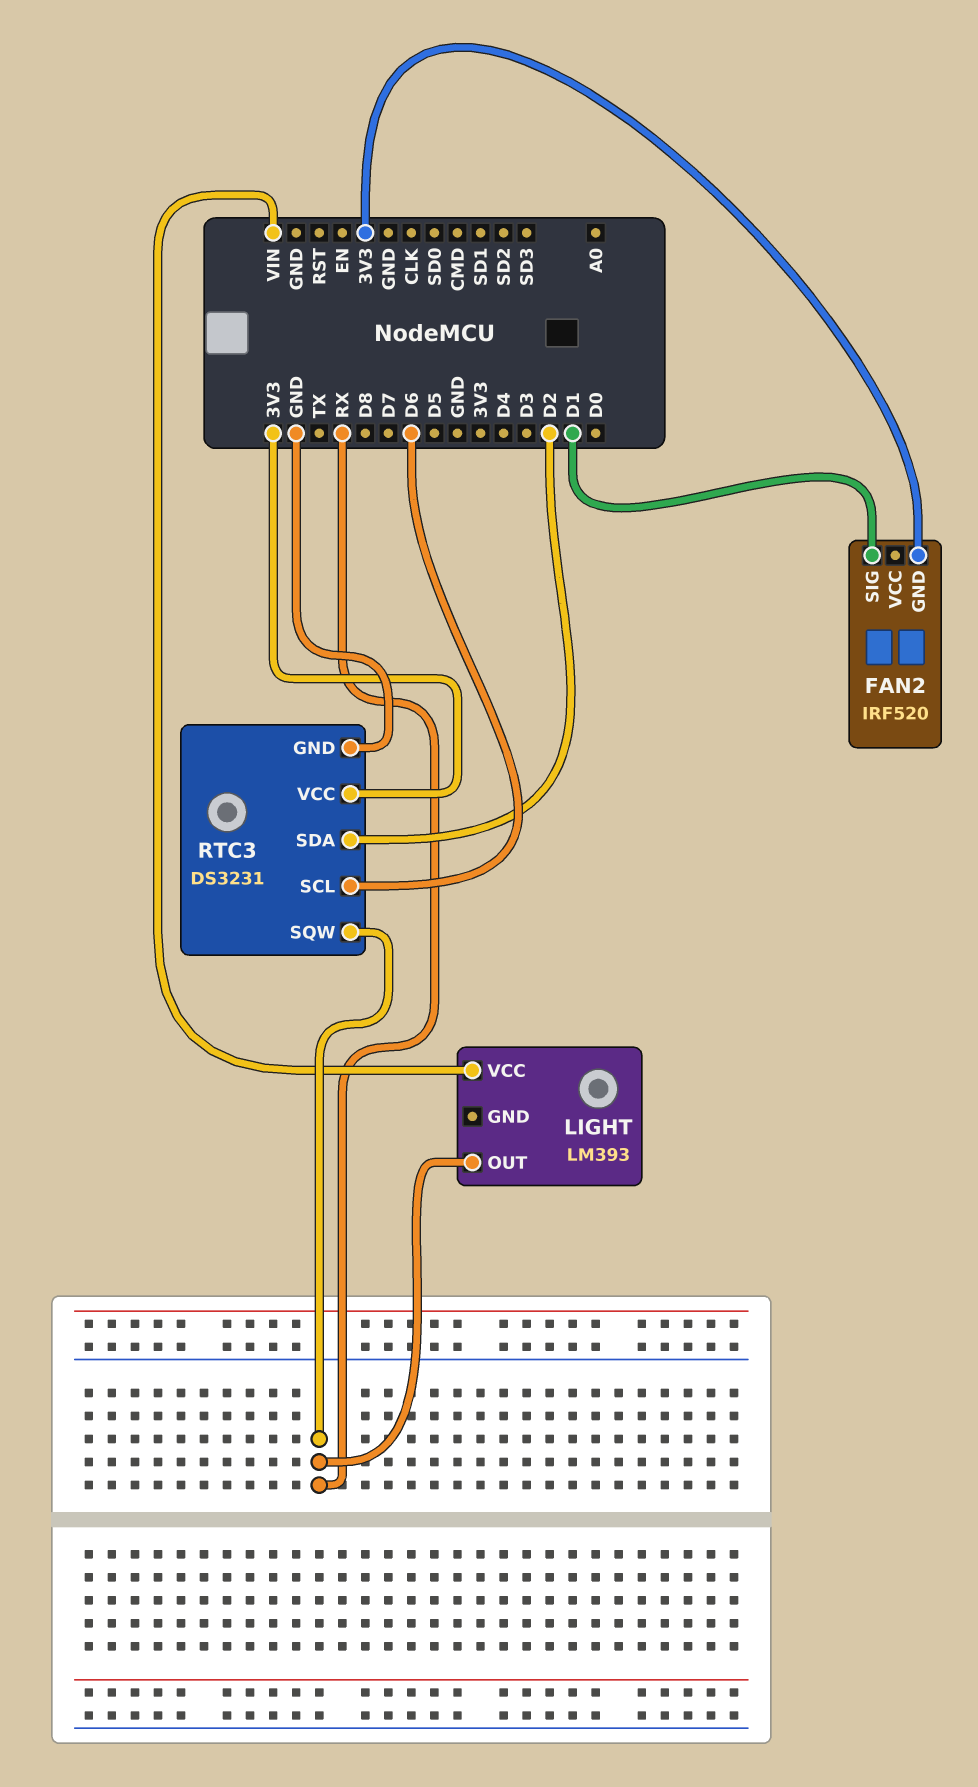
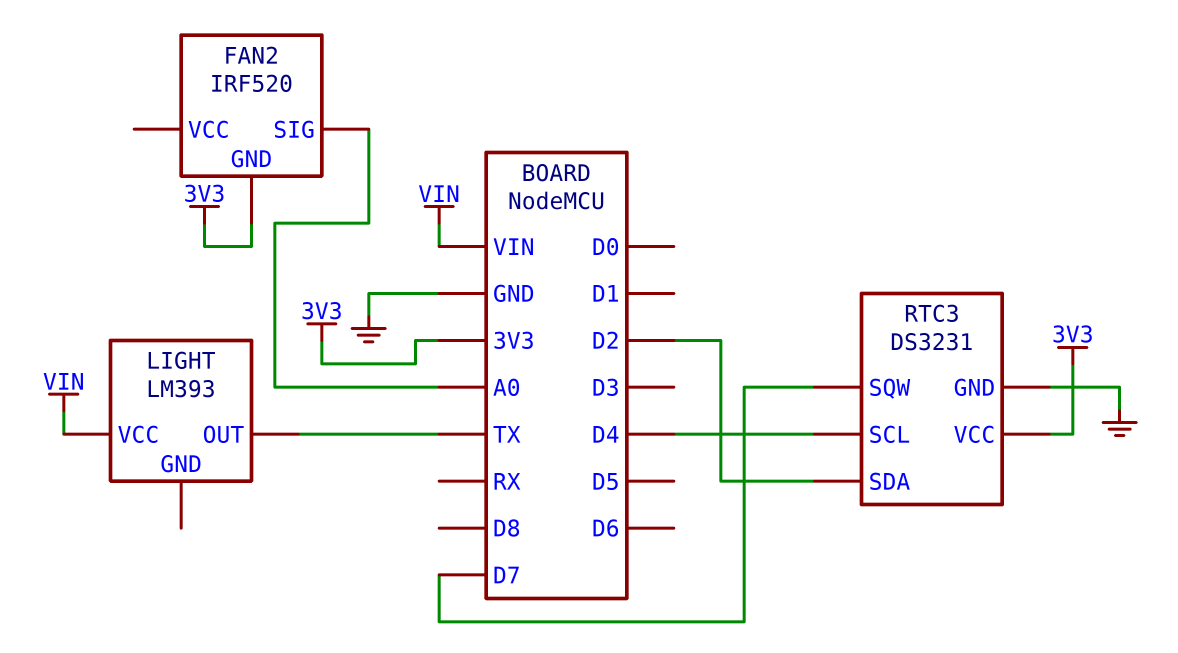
FAN2 pin SIG: D1 -> A0
LIGHT pin OUT: RX -> TX
RTC3 pin SCL: D6 -> D4
RTC3 pin SQW: RX -> D7

